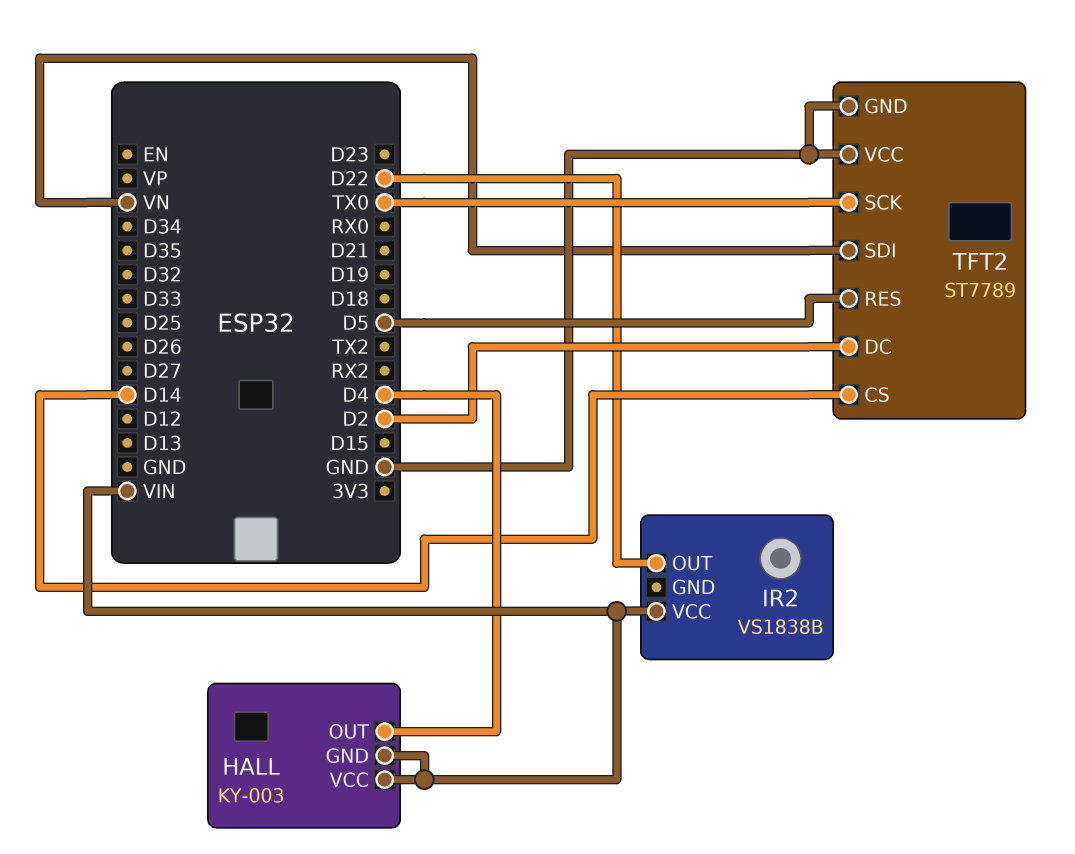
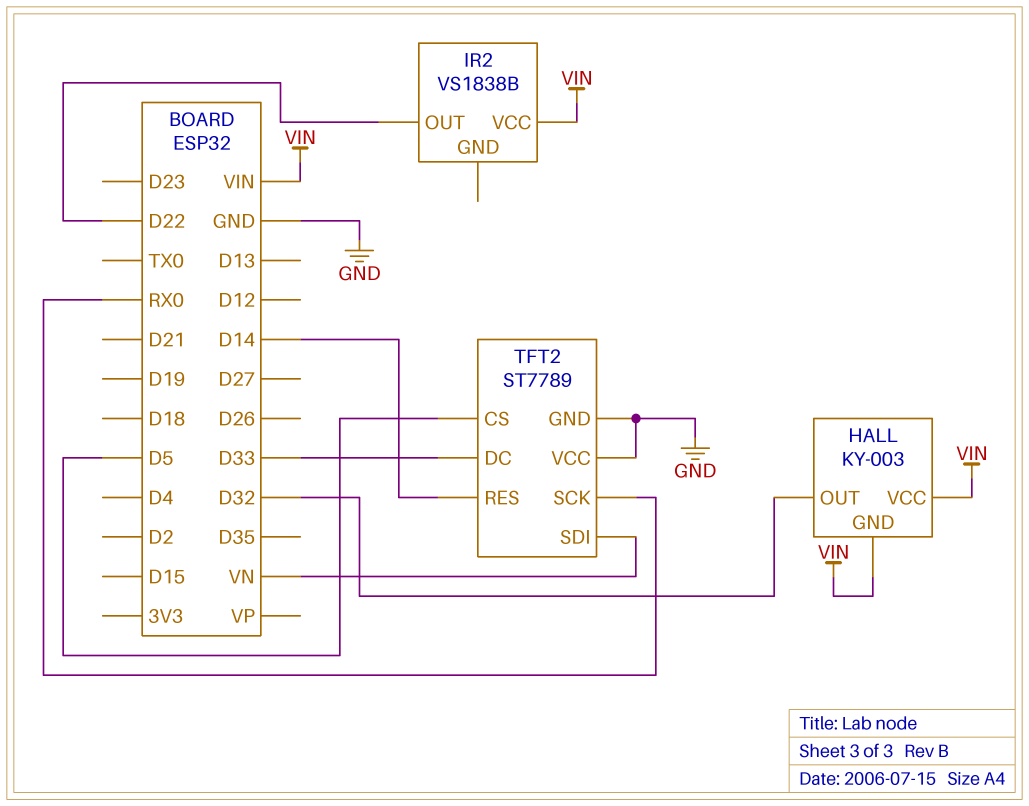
HALL pin OUT: D4 -> D32
TFT2 pin CS: D14 -> D5
TFT2 pin DC: D2 -> D33
TFT2 pin RES: D5 -> D14
TFT2 pin SCK: TX0 -> RX0

